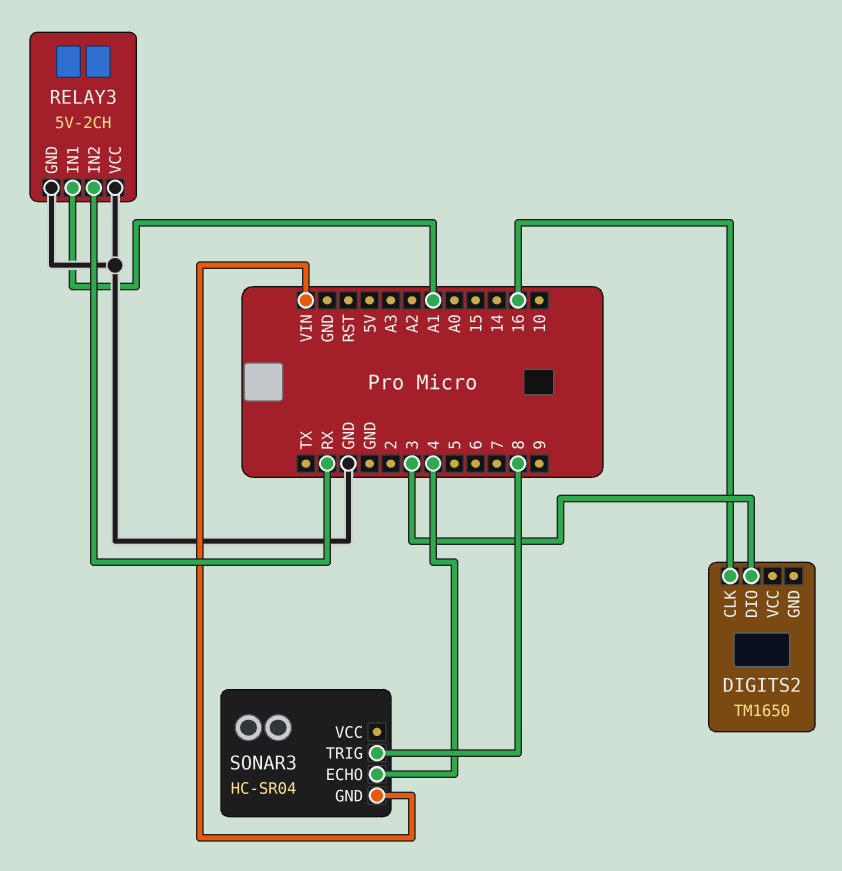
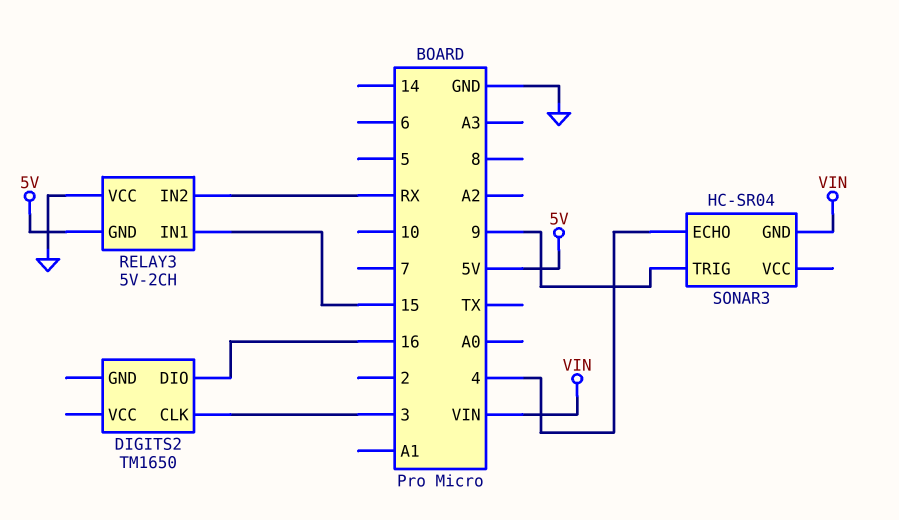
DIGITS2 pin CLK: 16 -> 3
DIGITS2 pin DIO: 3 -> 16
RELAY3 pin GND: GND -> 5V
RELAY3 pin IN1: A1 -> 15
SONAR3 pin TRIG: 8 -> 9

